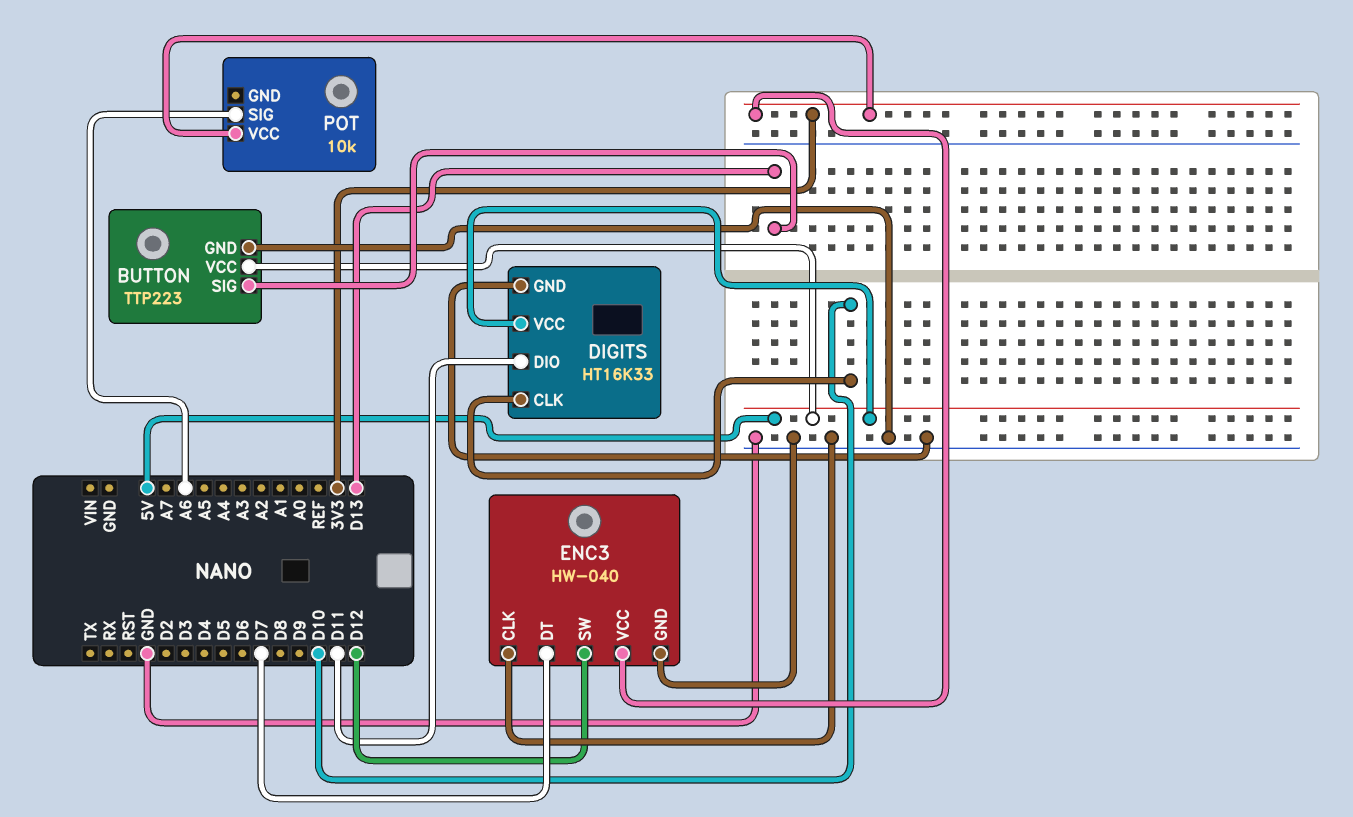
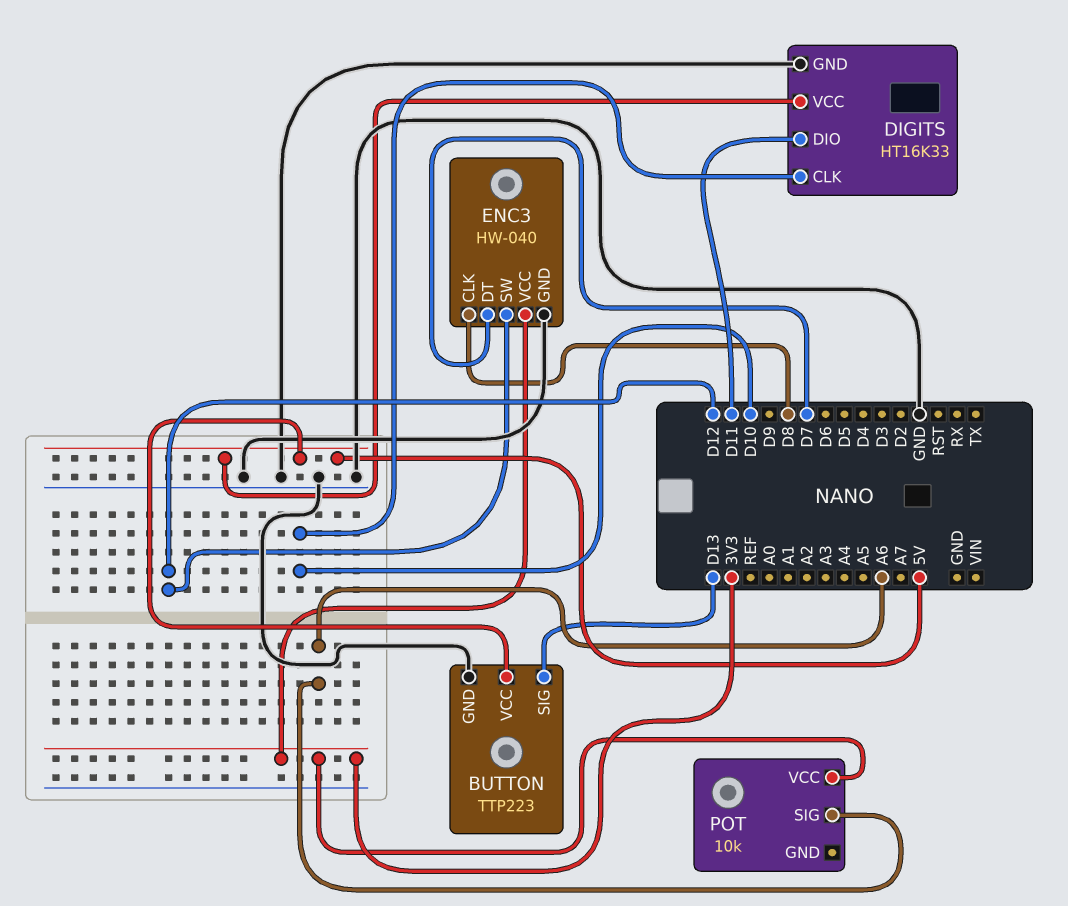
ENC3 pin CLK: GND -> D8

